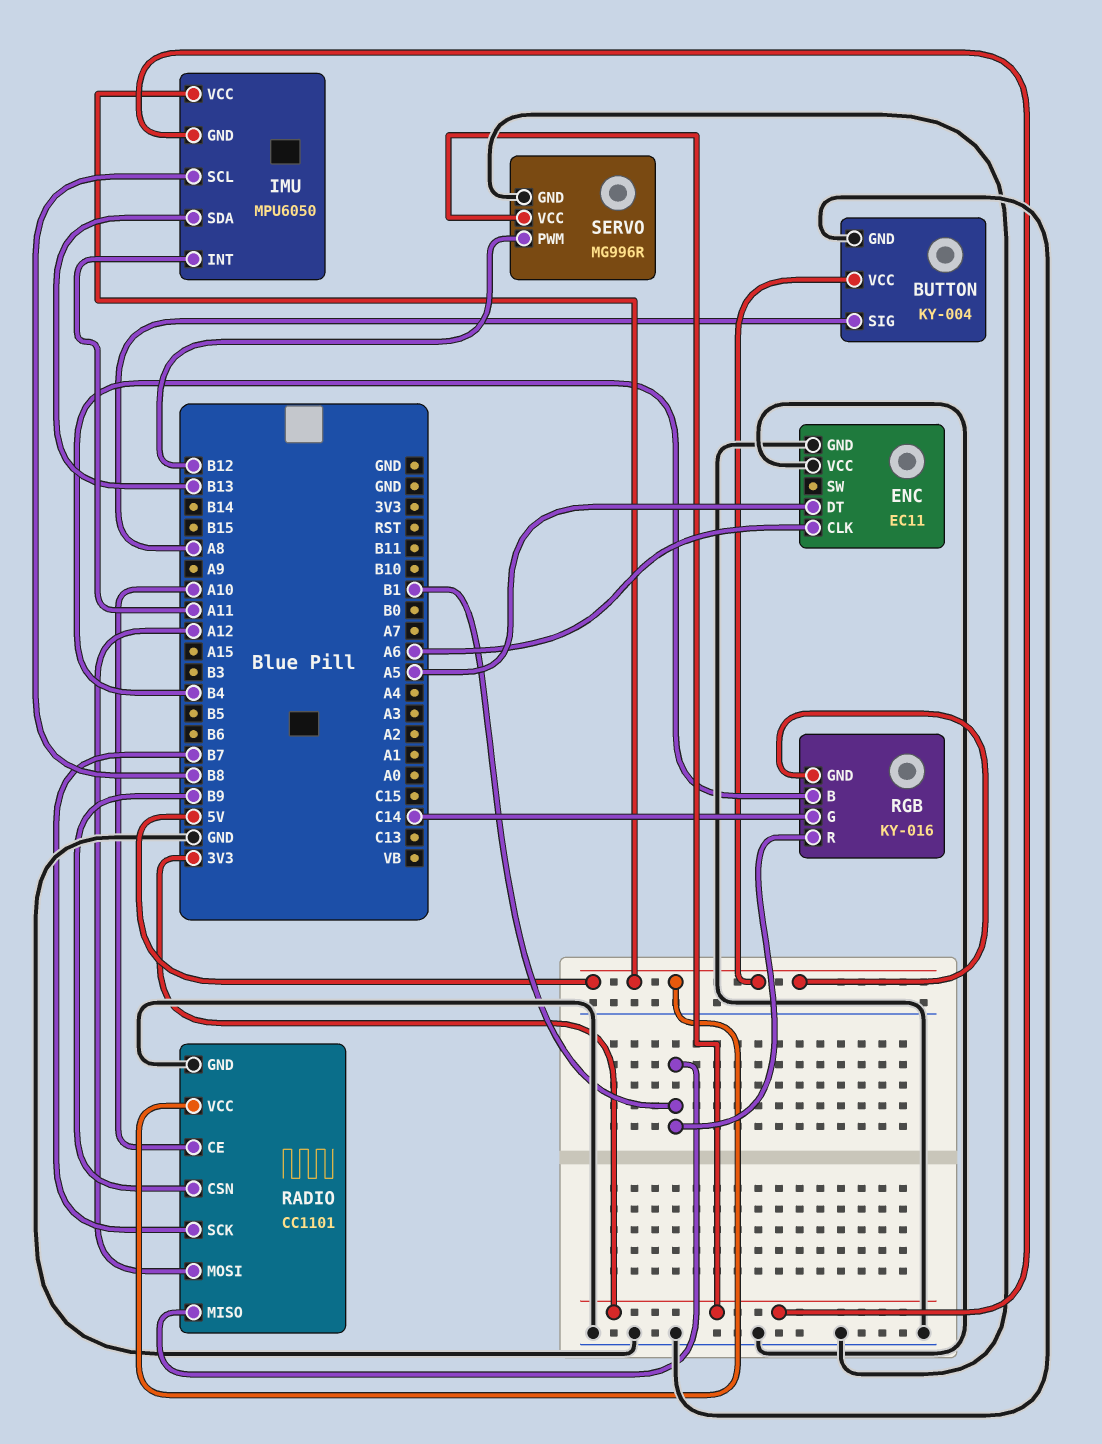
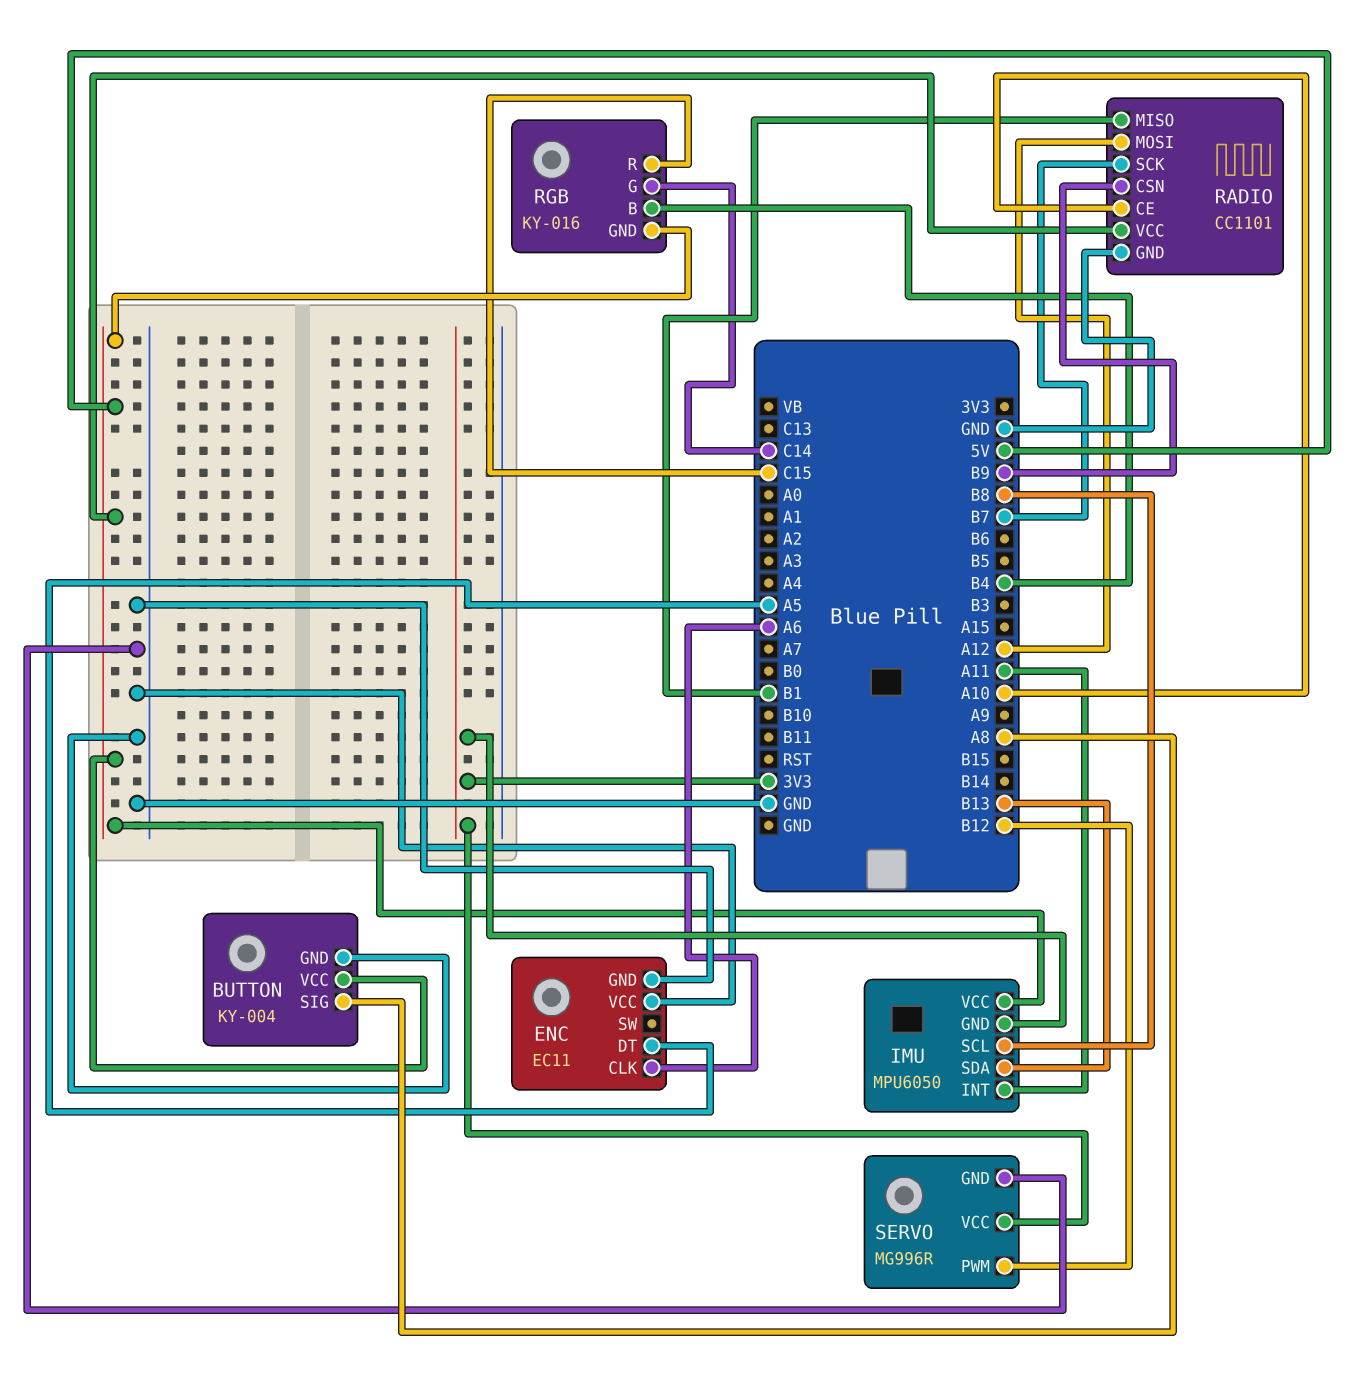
RGB pin R: B1 -> C15

